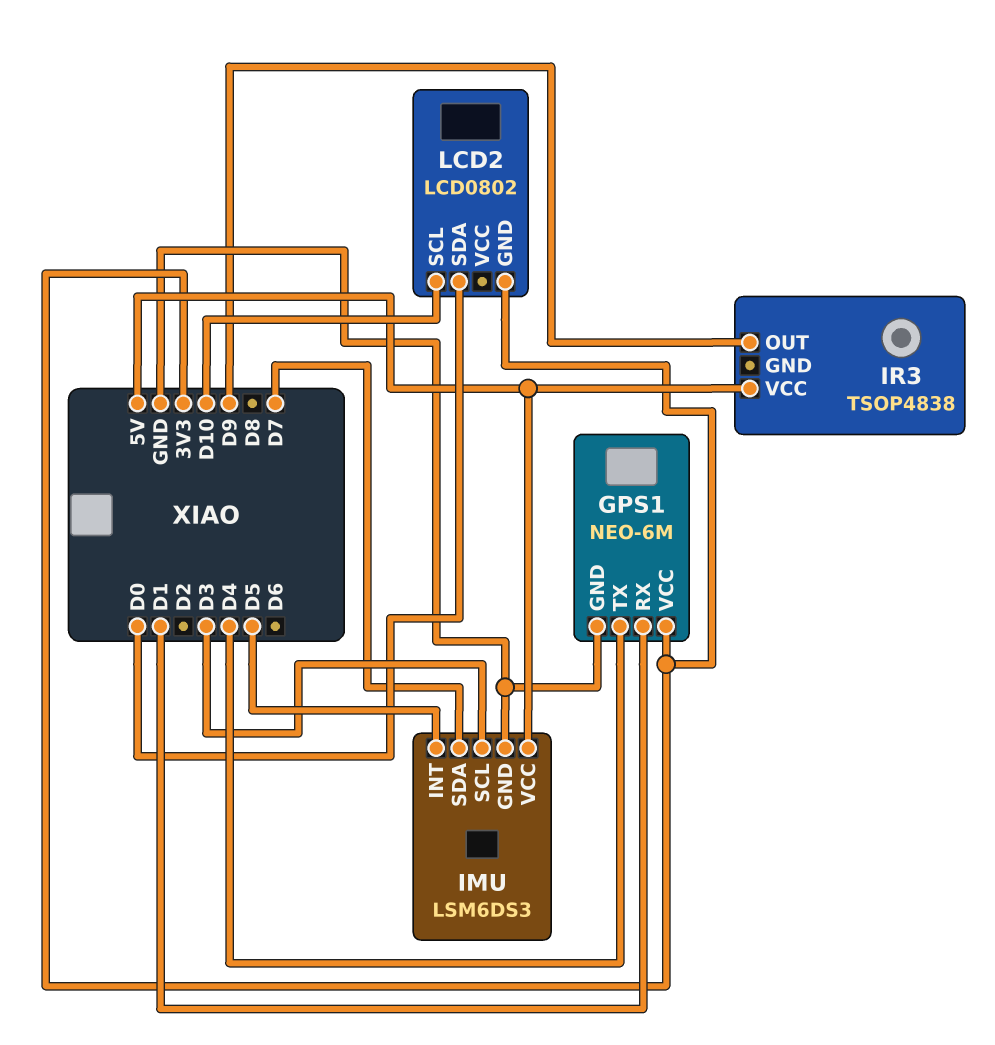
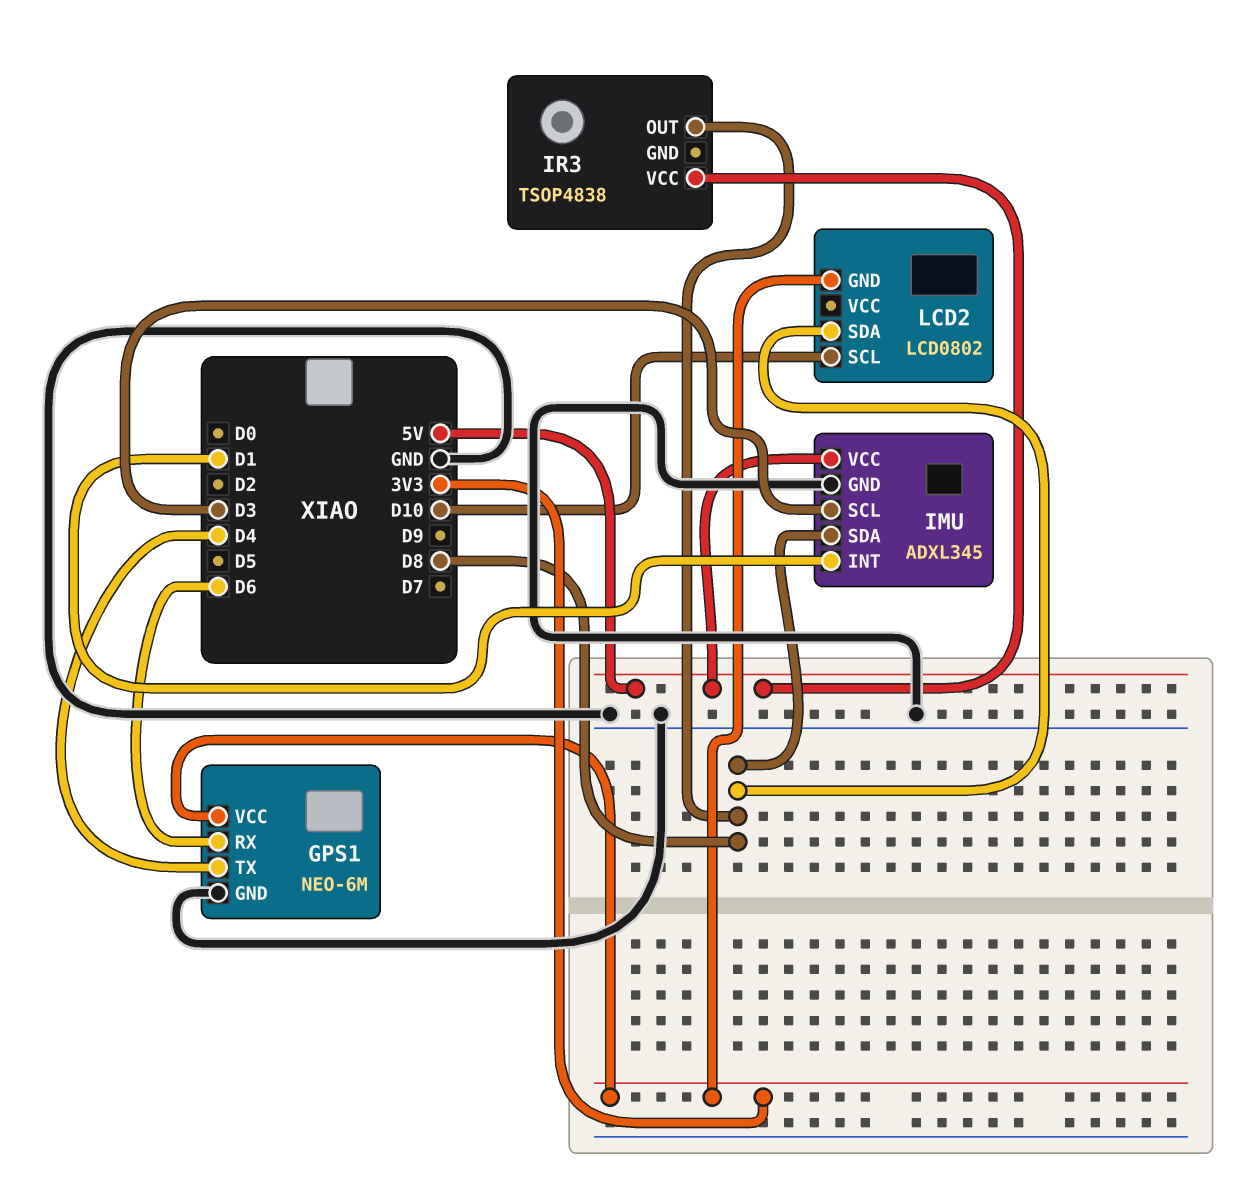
GPS1 pin RX: D1 -> D6
IMU: LSM6DS3 -> ADXL345
IMU pin INT: D5 -> D1
IMU pin SDA: D7 -> D8
IR3 pin OUT: D9 -> D8
LCD2 pin SDA: D0 -> D8

